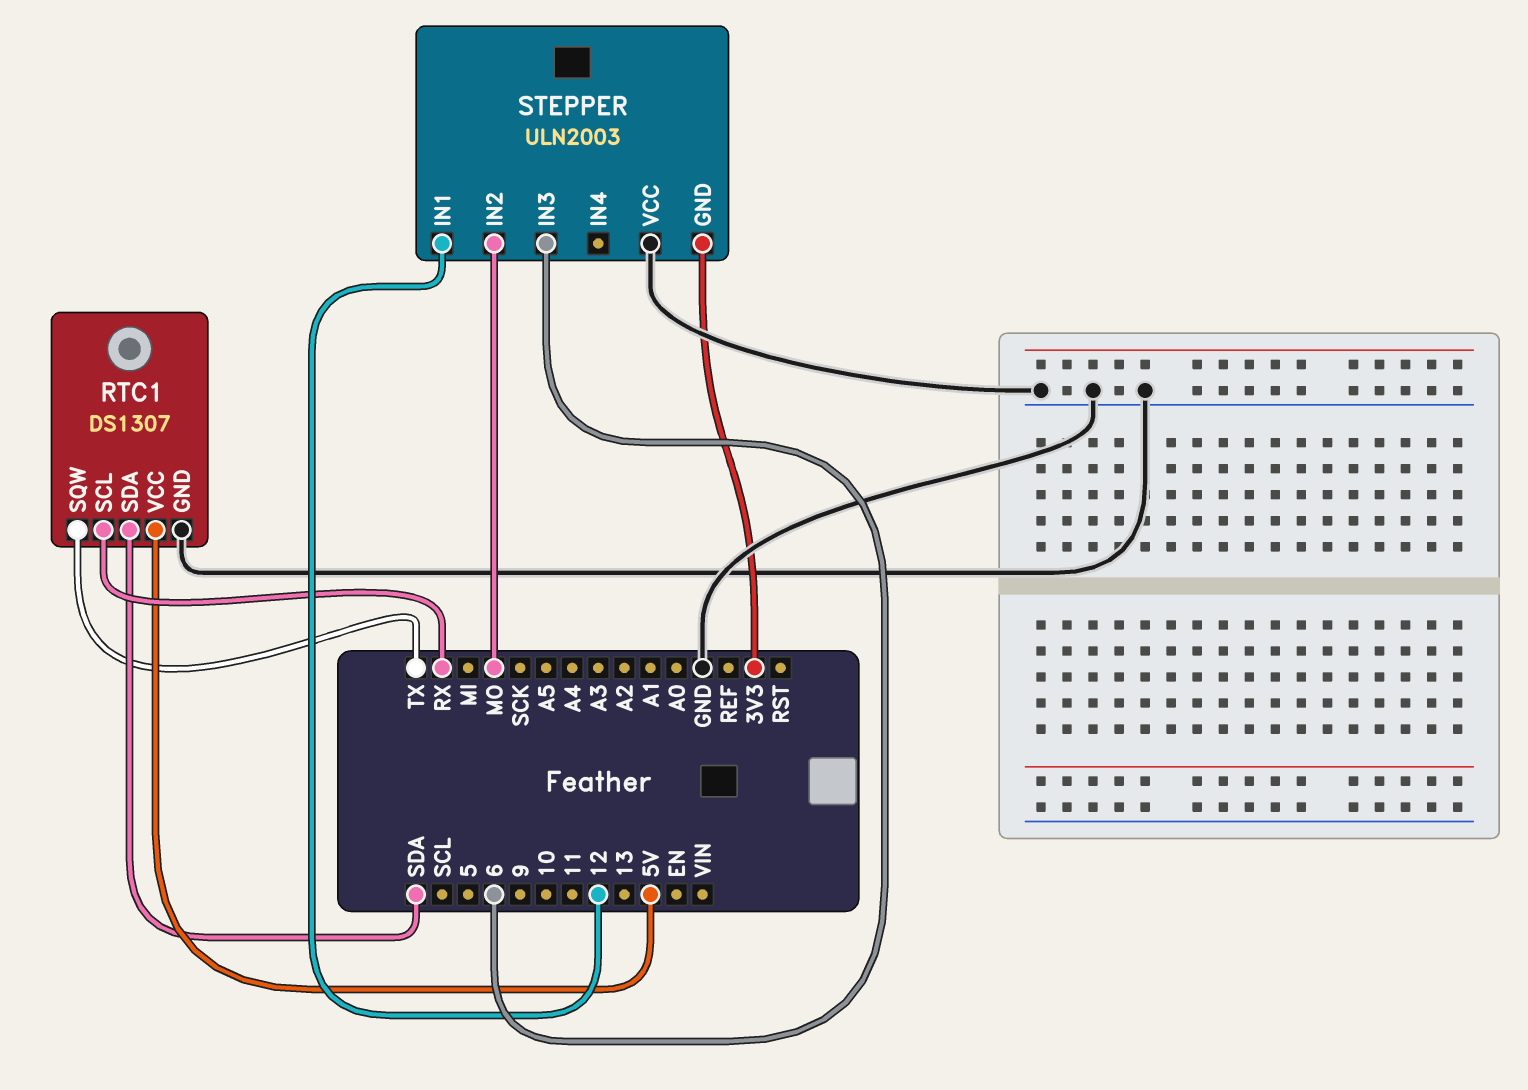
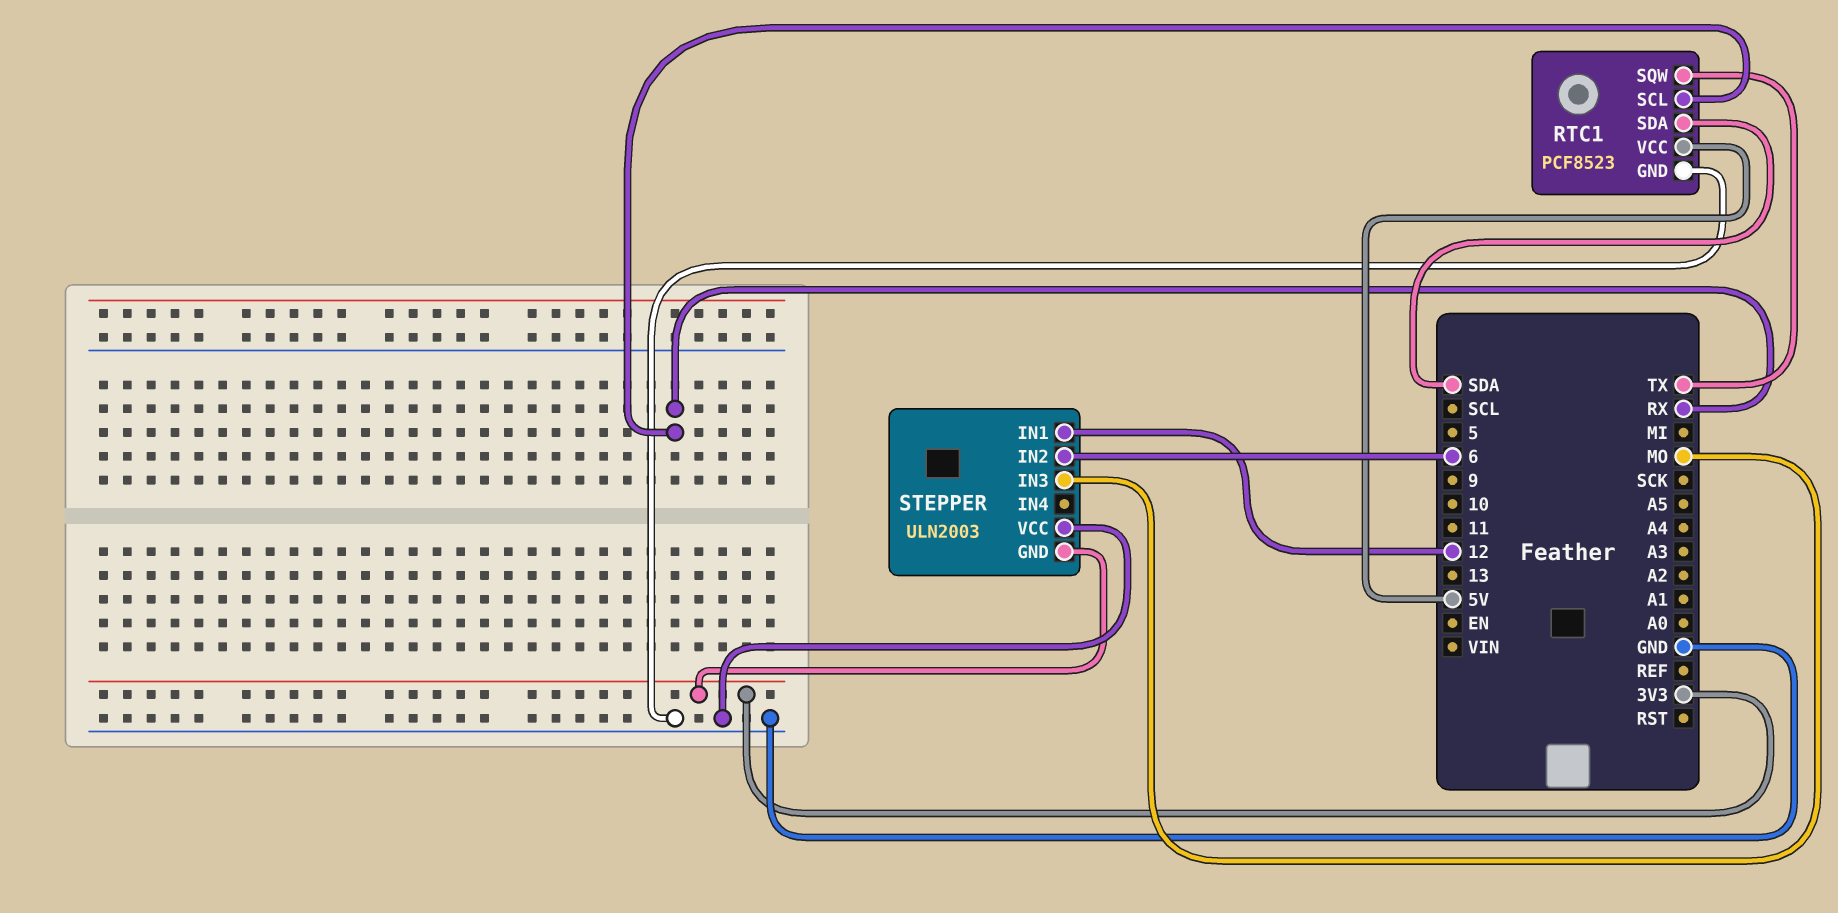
RTC1: DS1307 -> PCF8523
STEPPER pin IN2: MO -> 6
STEPPER pin IN3: 6 -> MO

